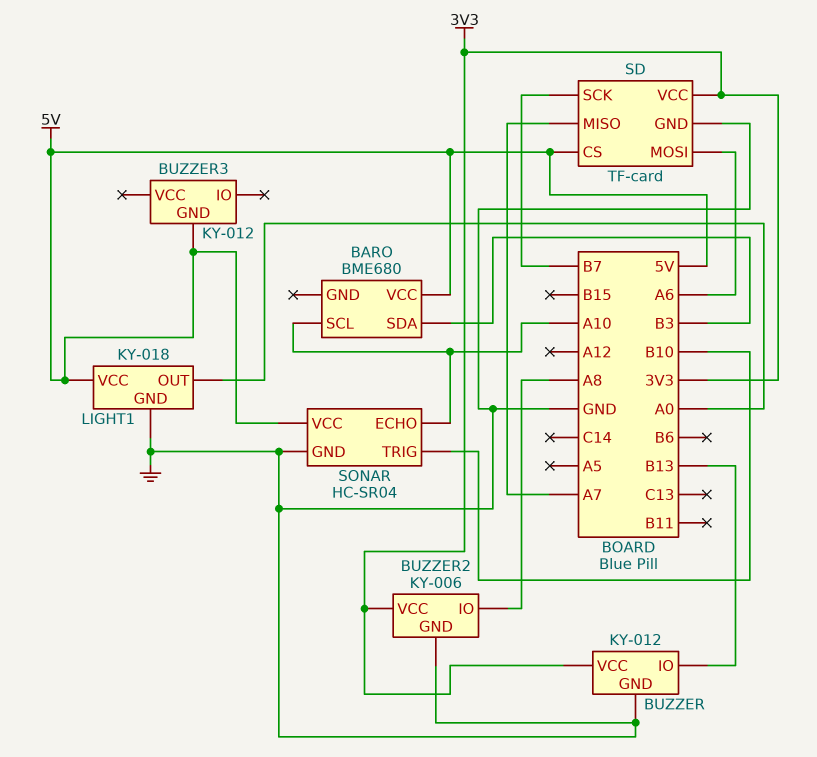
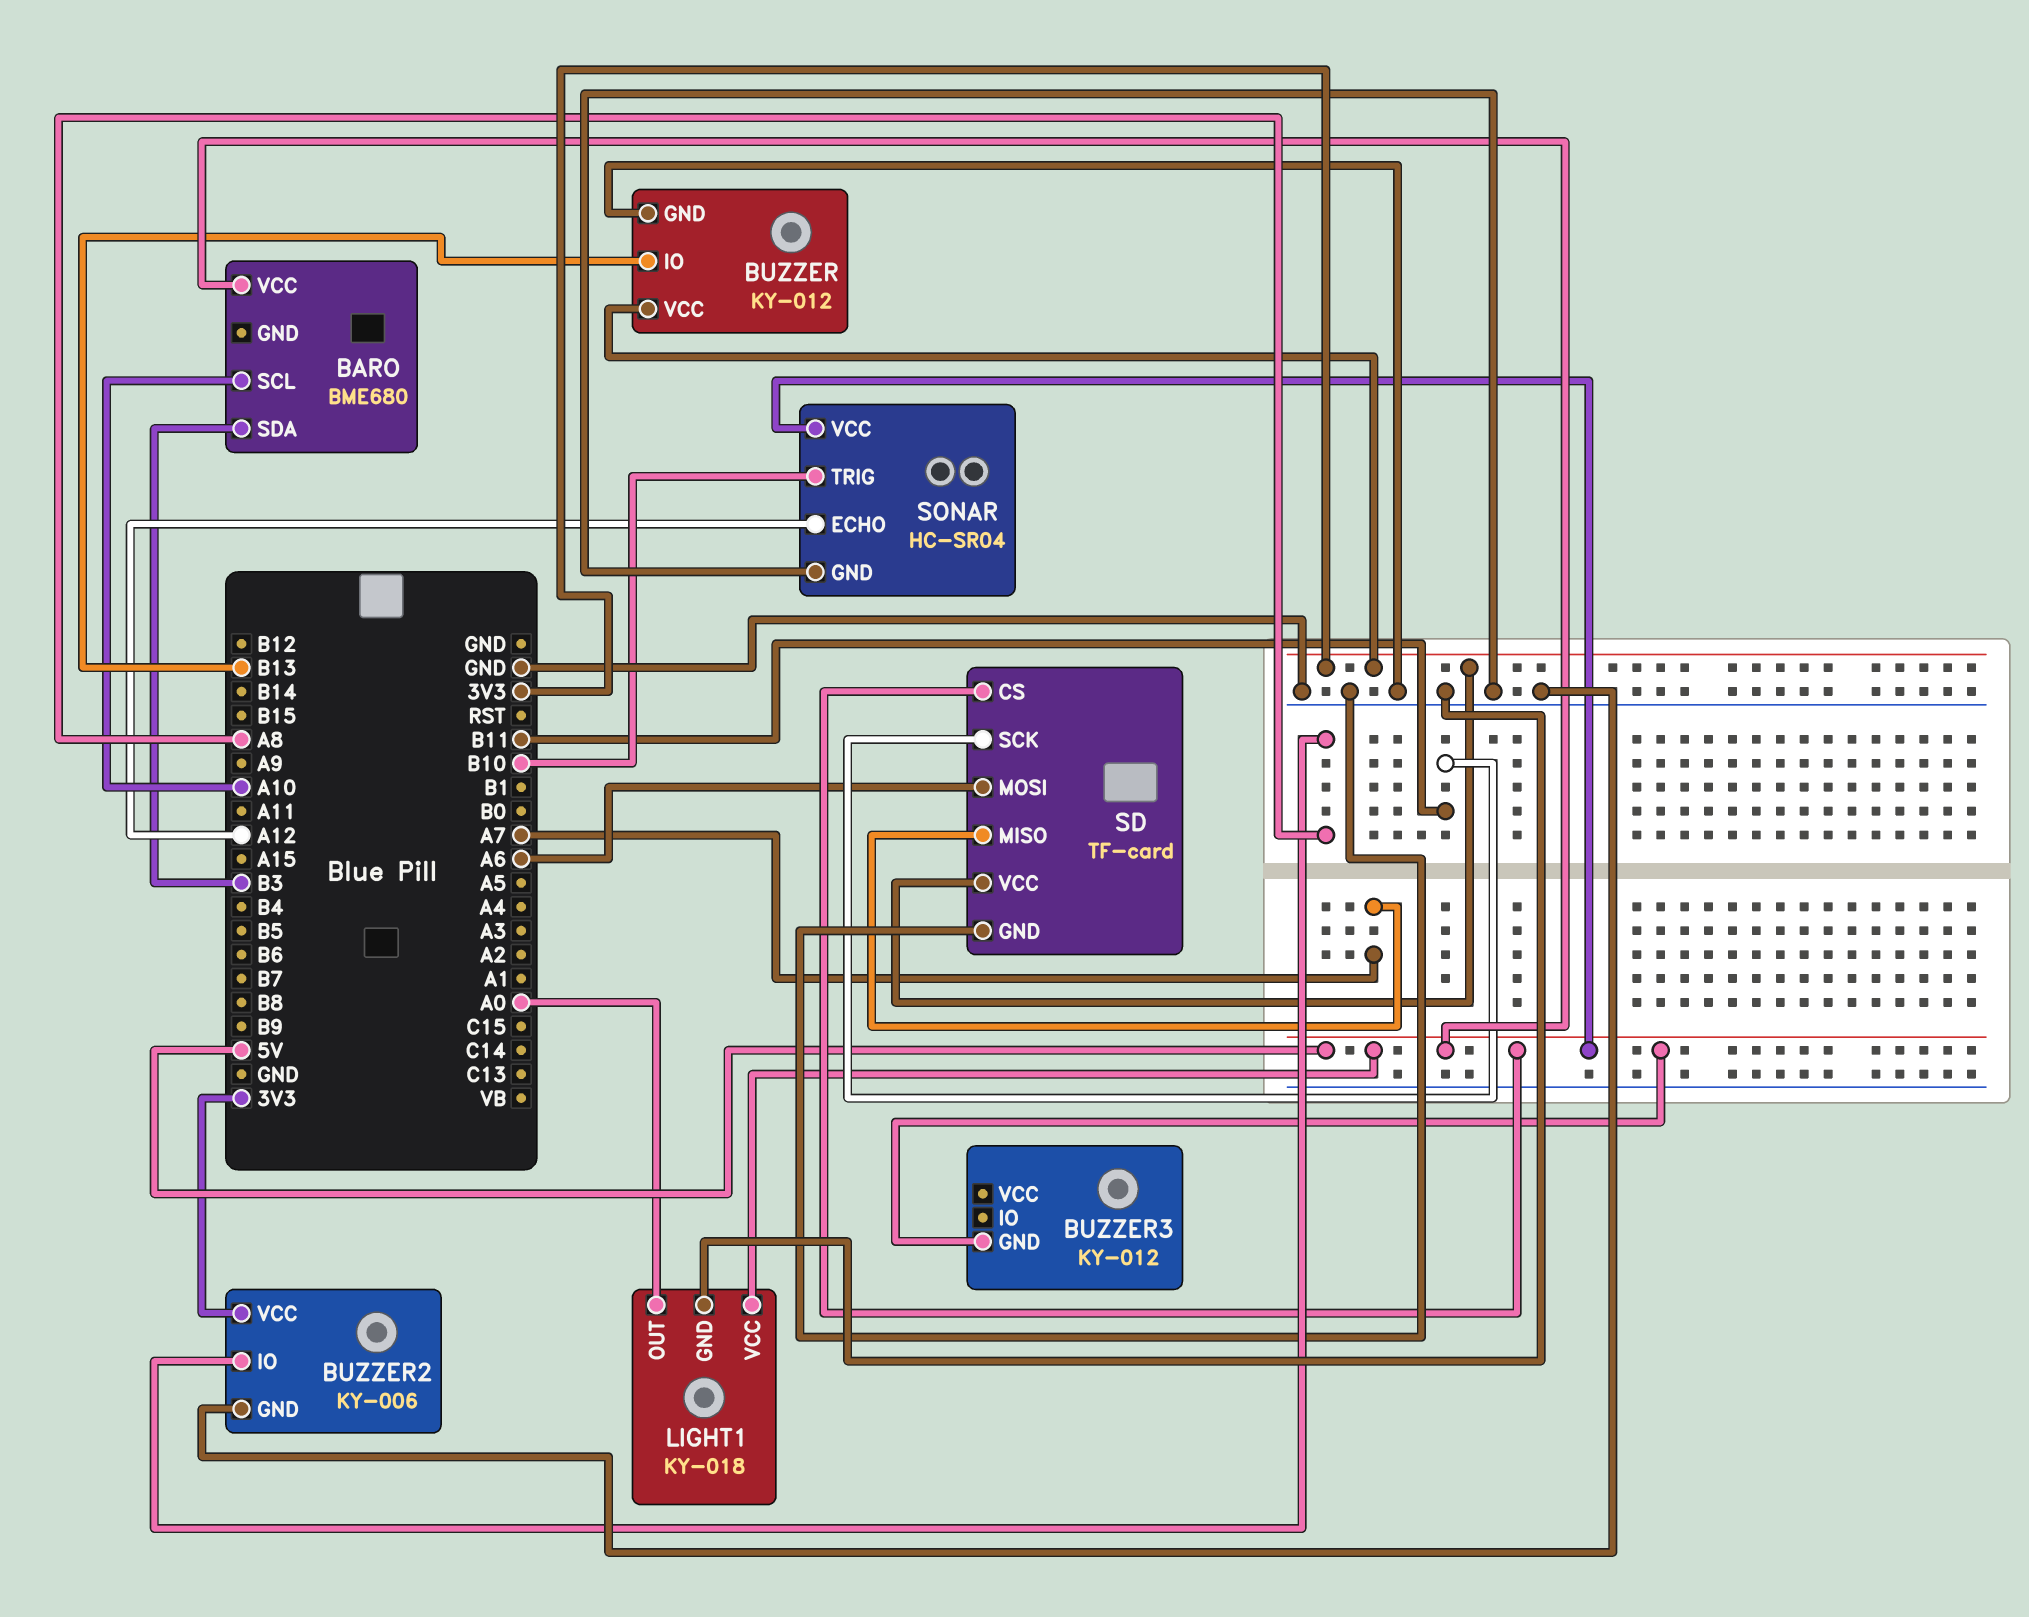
SD pin SCK: B7 -> B11
SONAR pin ECHO: A10 -> A12

